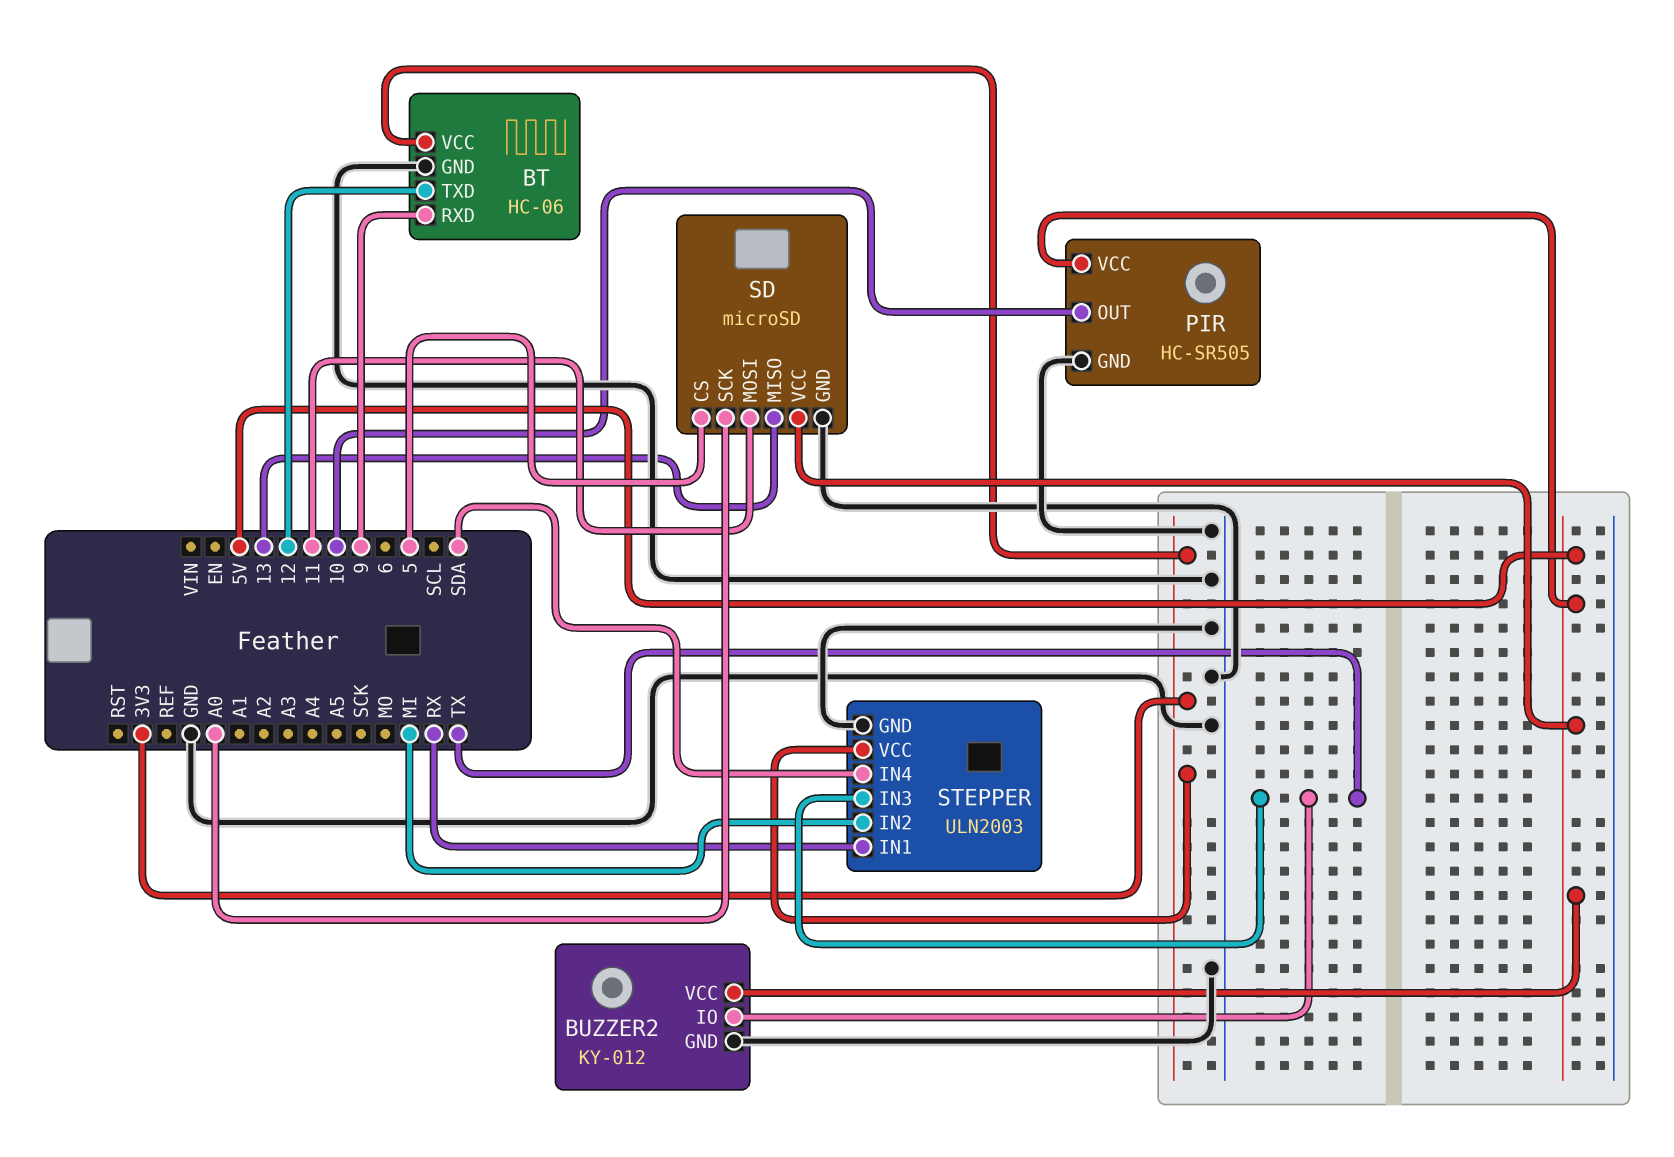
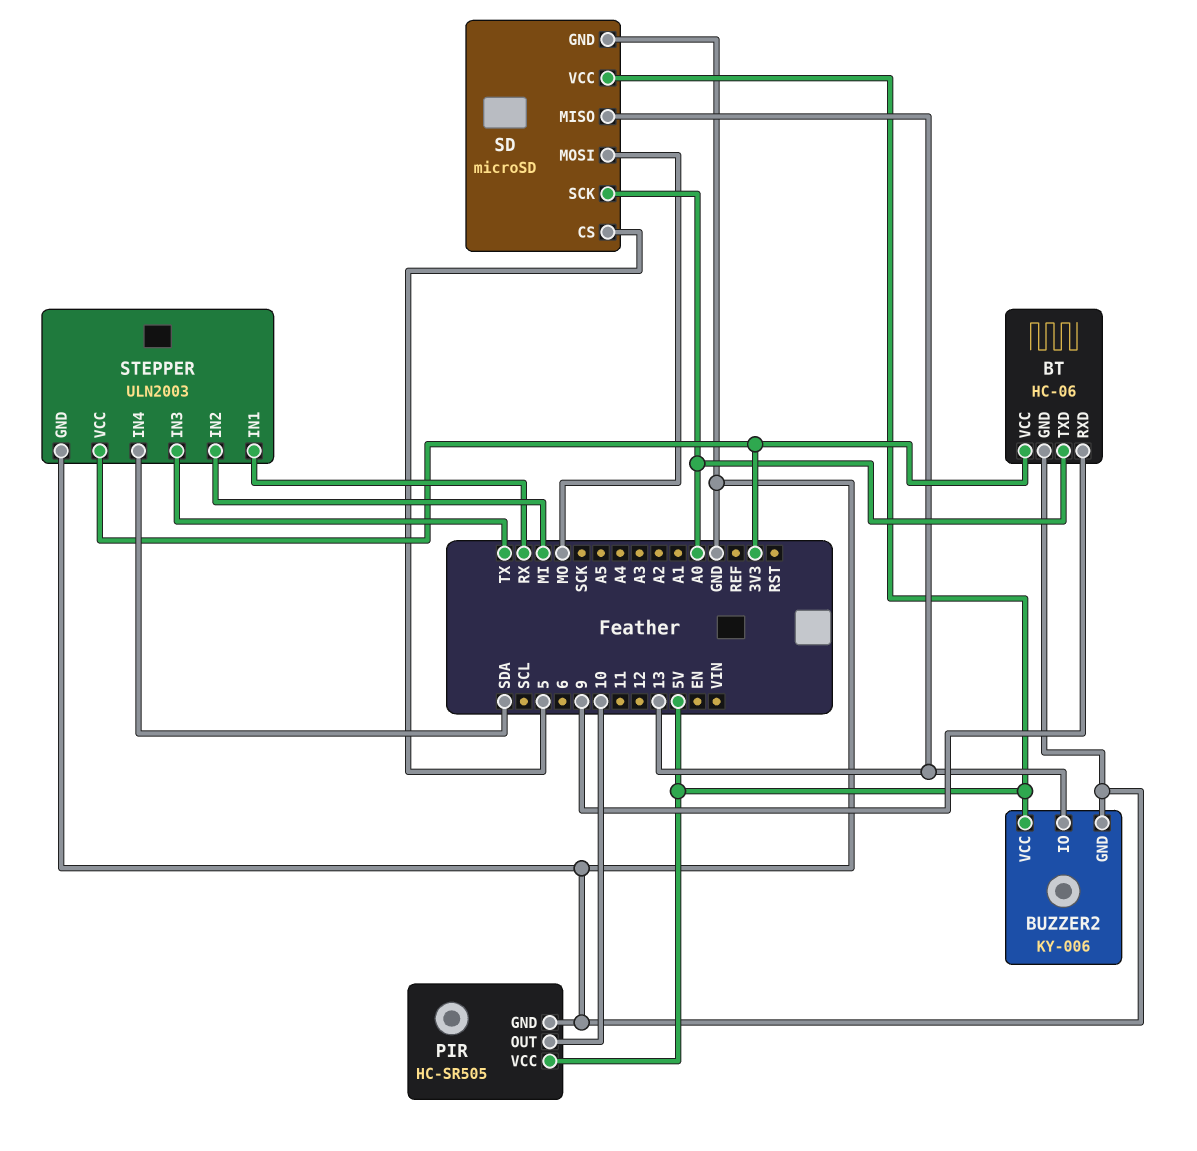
BT pin TXD: 12 -> A0
BUZZER2: KY-012 -> KY-006
BUZZER2 pin IO: TX -> 13
SD pin MOSI: 11 -> MO

